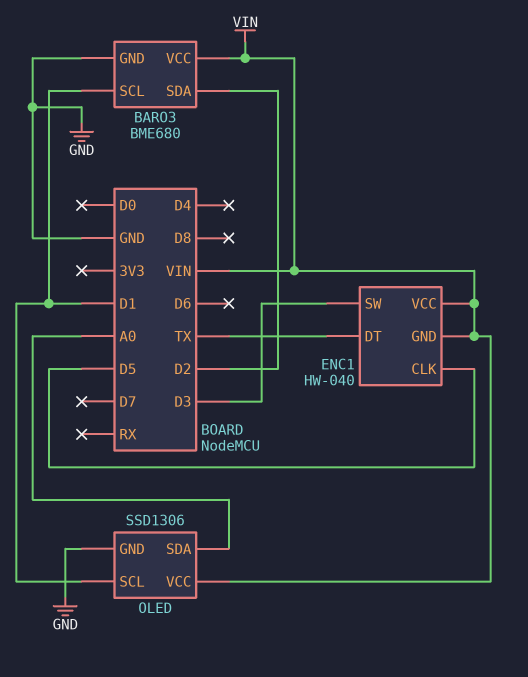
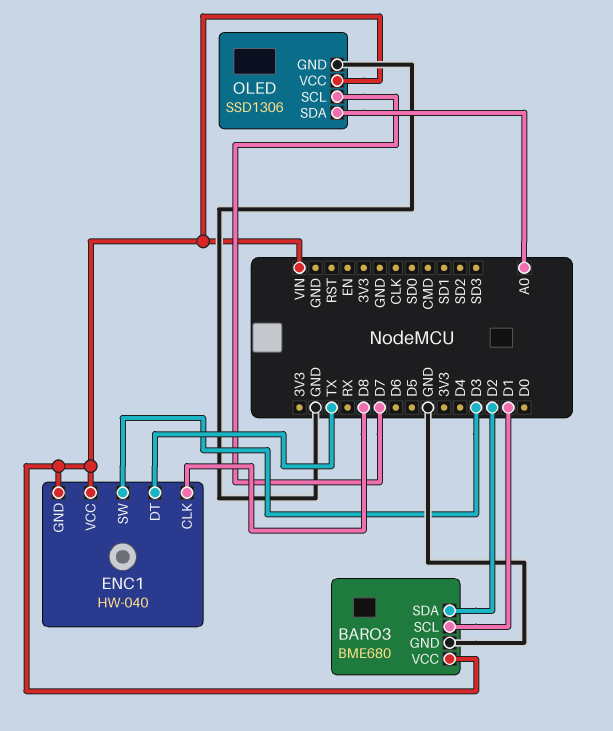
ENC1 pin CLK: D5 -> D8
OLED pin SCL: D1 -> D7

